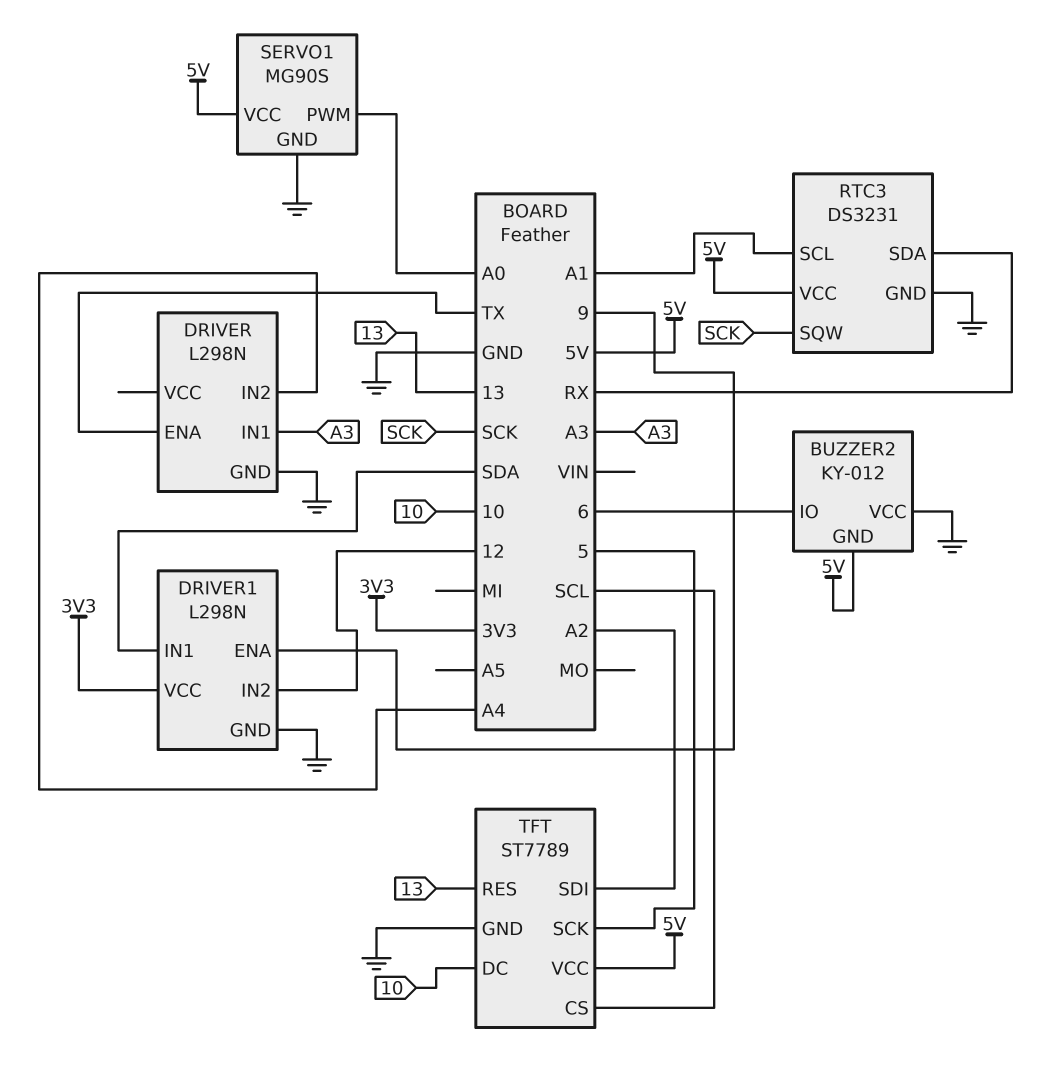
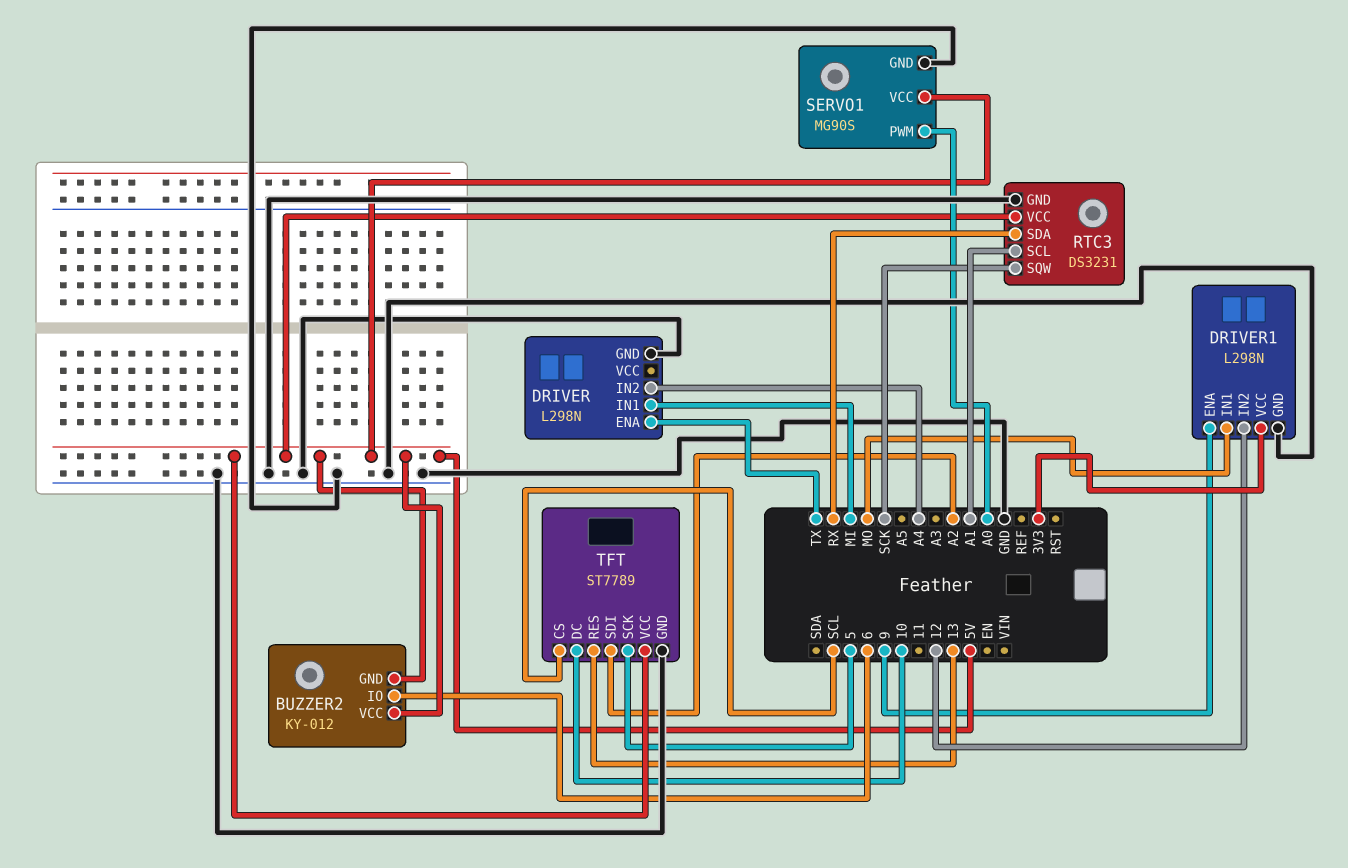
BUZZER2 pin VCC: GND -> 5V
DRIVER pin IN1: A3 -> MI
DRIVER1 pin IN1: SDA -> MO

